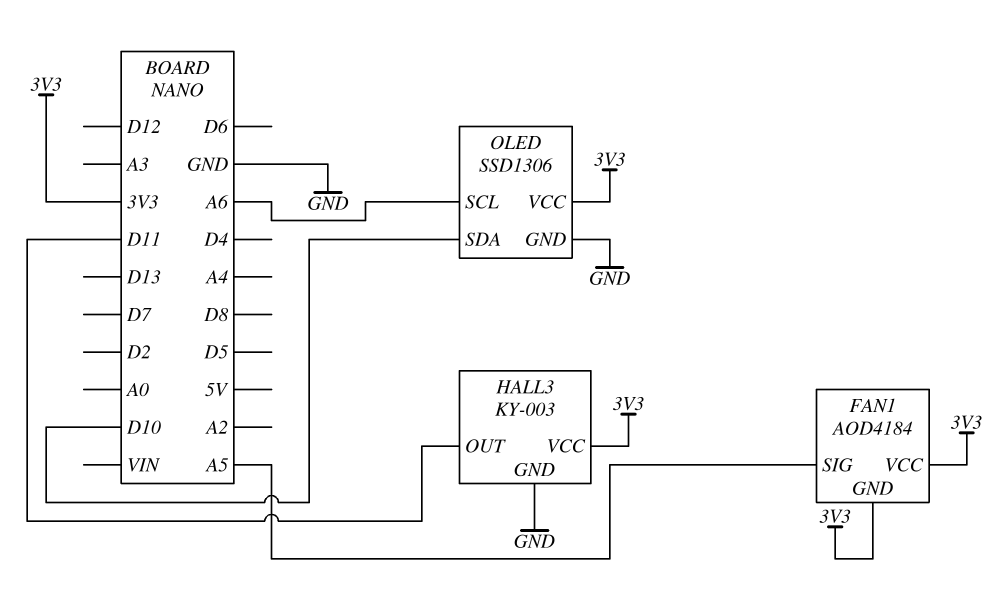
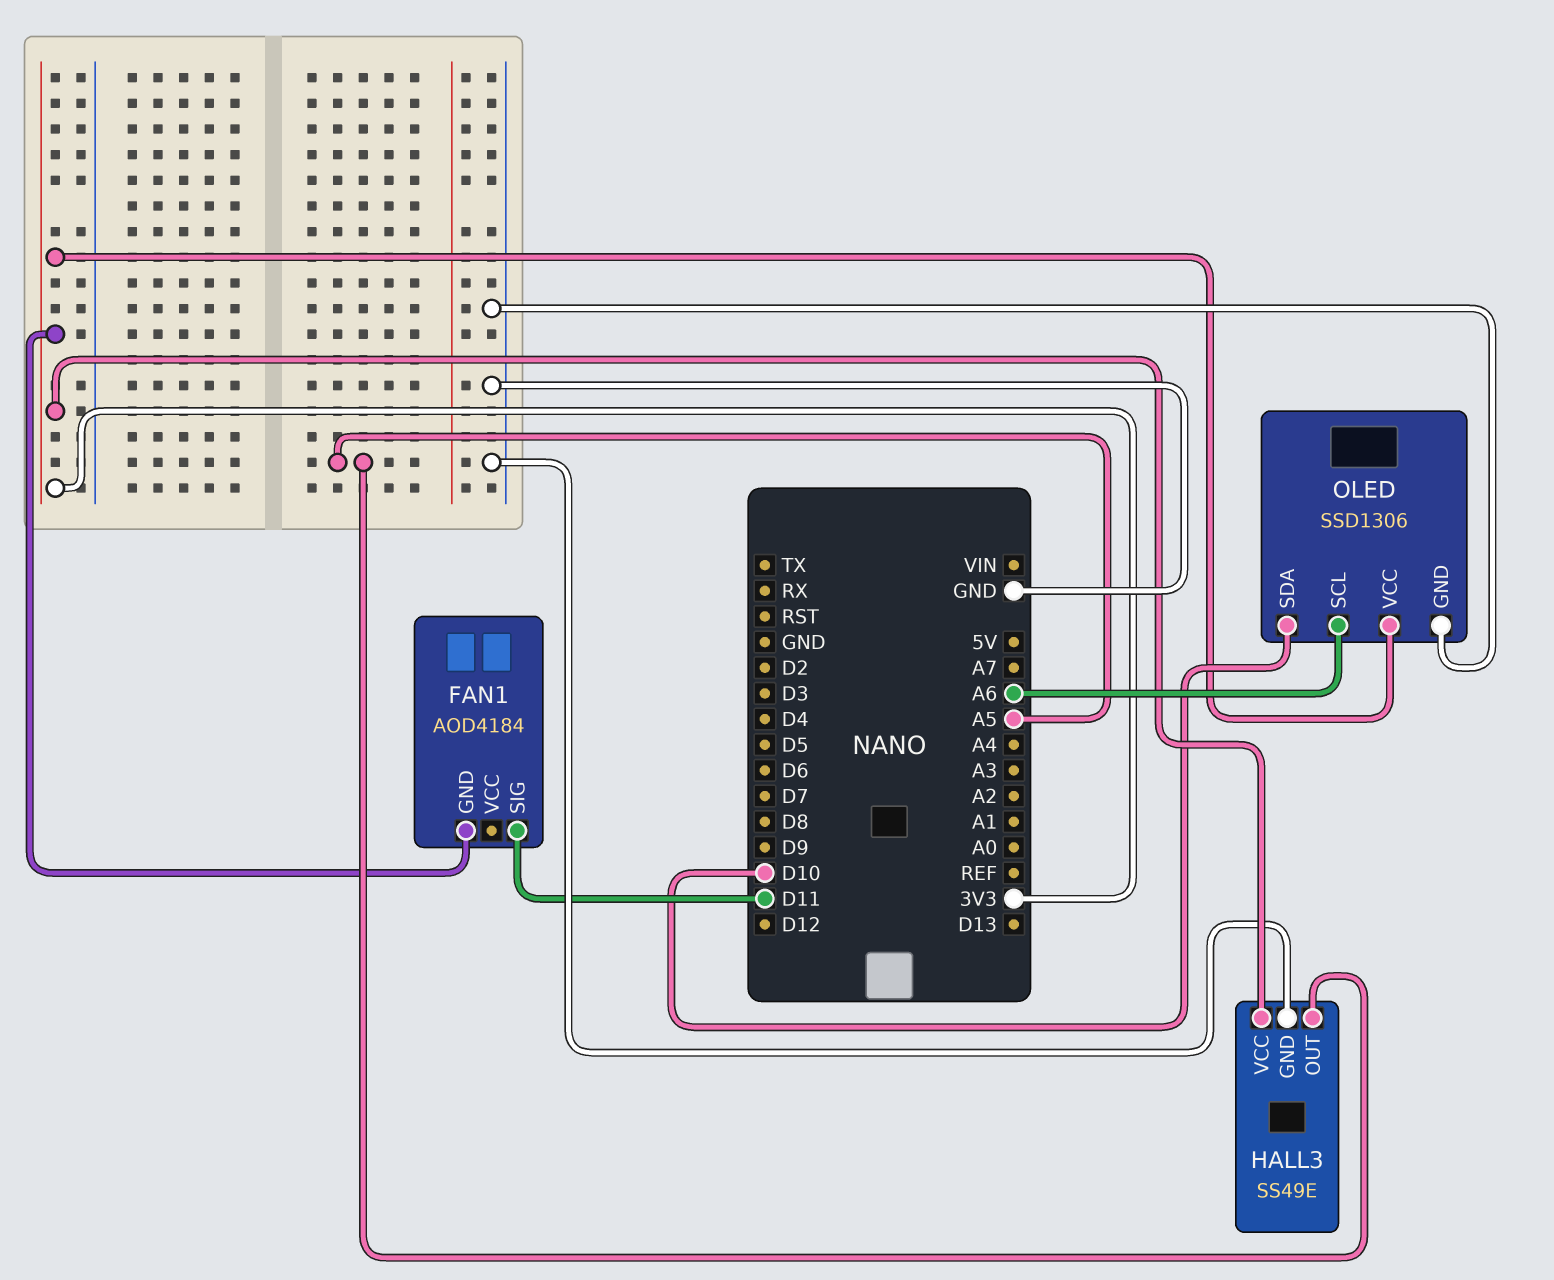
FAN1 pin SIG: A5 -> D11
FAN1 pin VCC: 3V3 -> none
HALL3: KY-003 -> SS49E
HALL3 pin OUT: D11 -> A5

